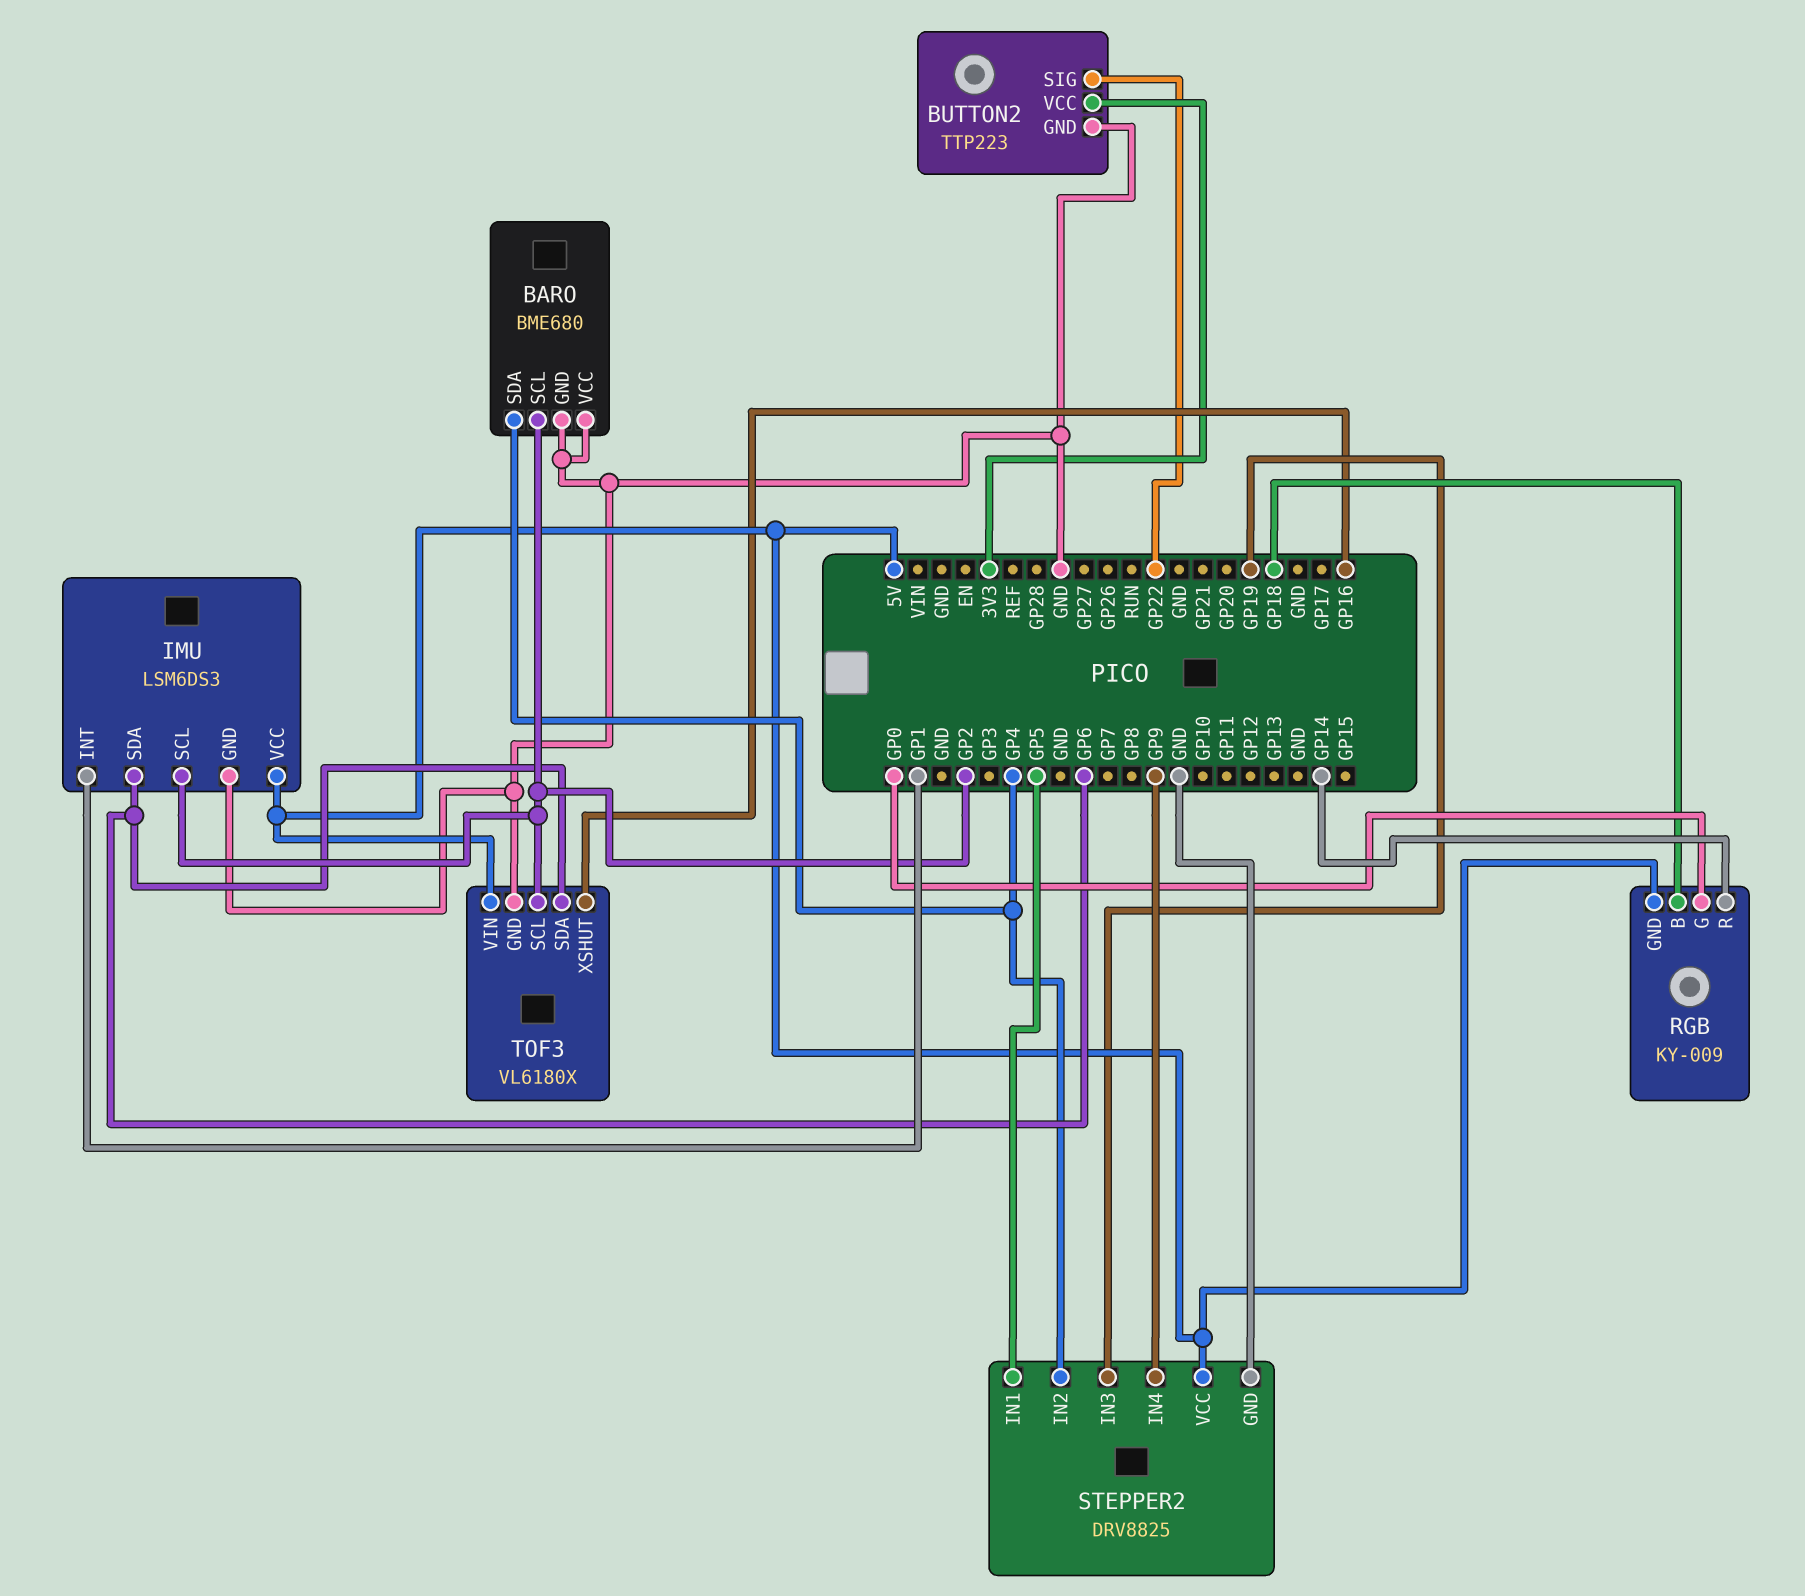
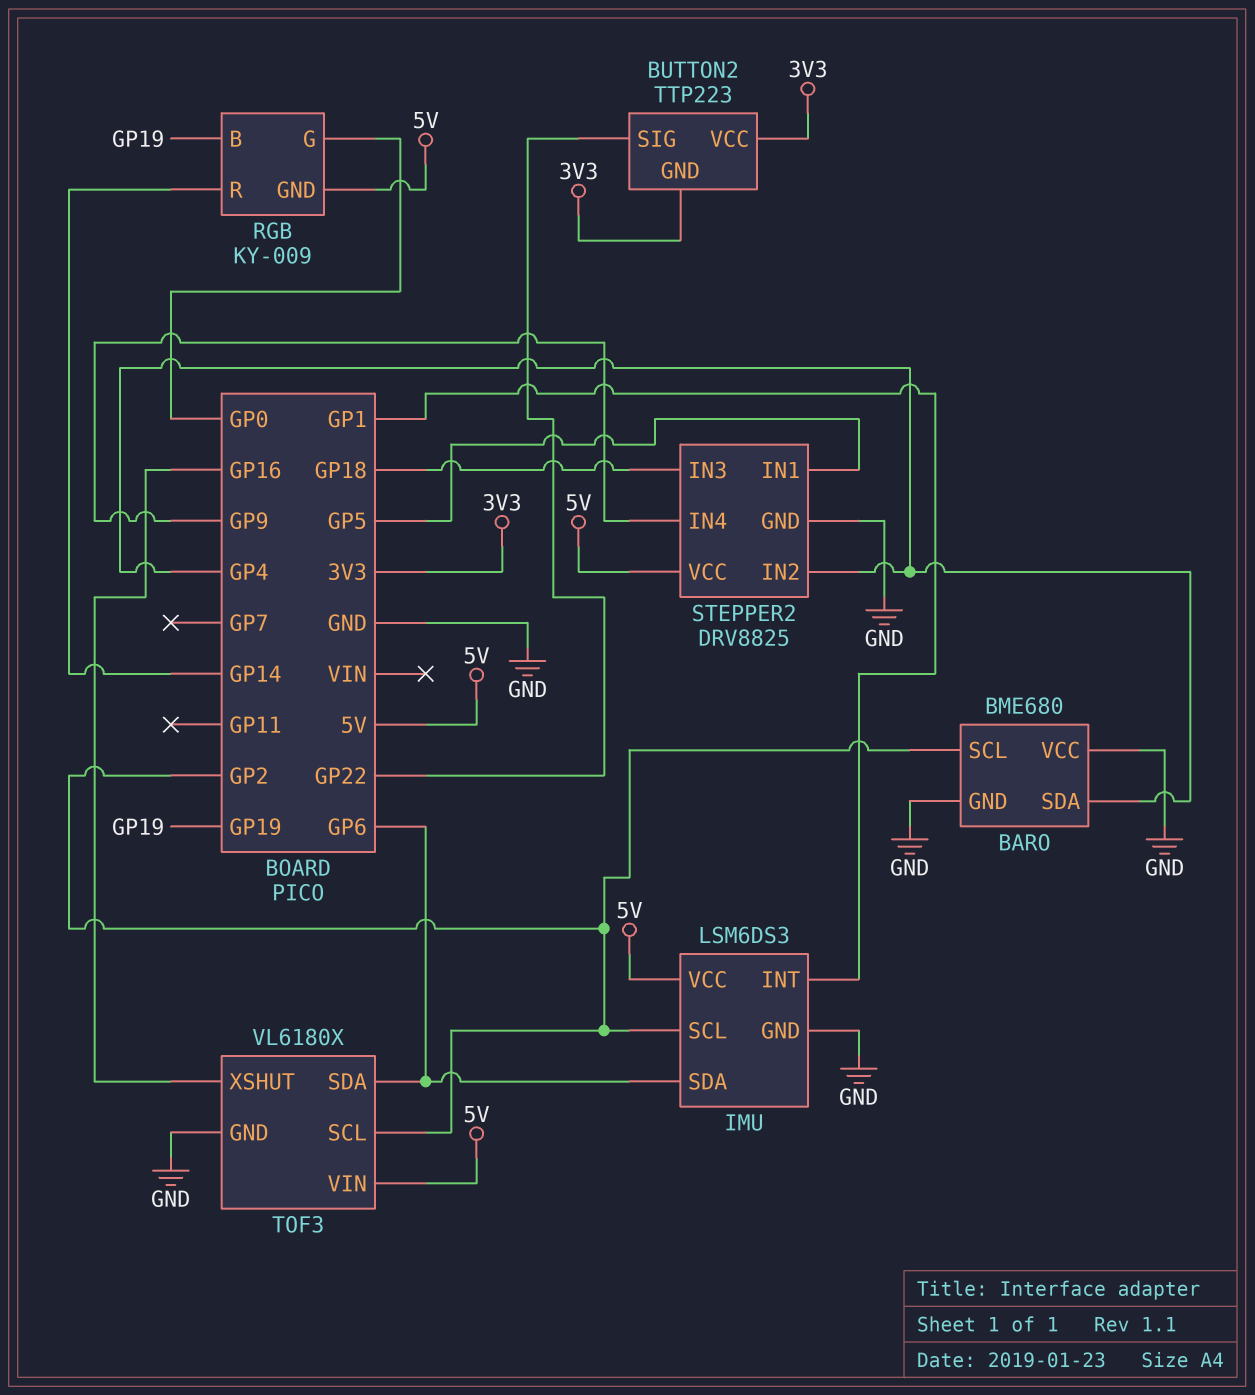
BUTTON2 pin GND: GND -> 3V3
RGB pin B: GP18 -> GP19
STEPPER2 pin IN3: GP19 -> GP18

